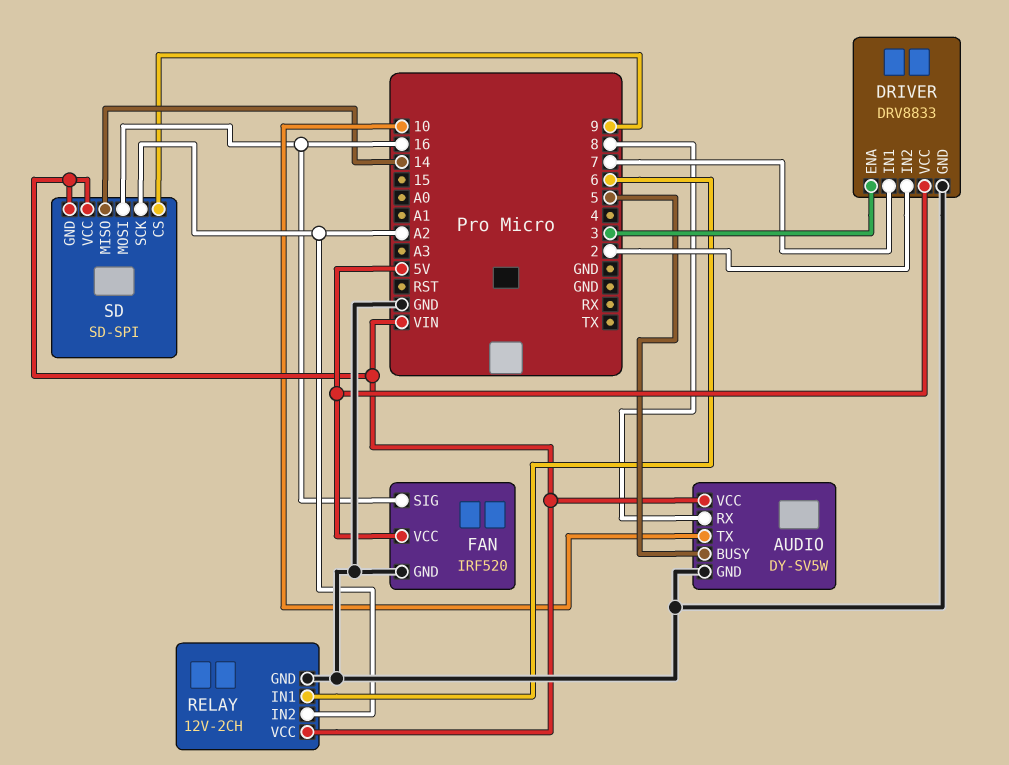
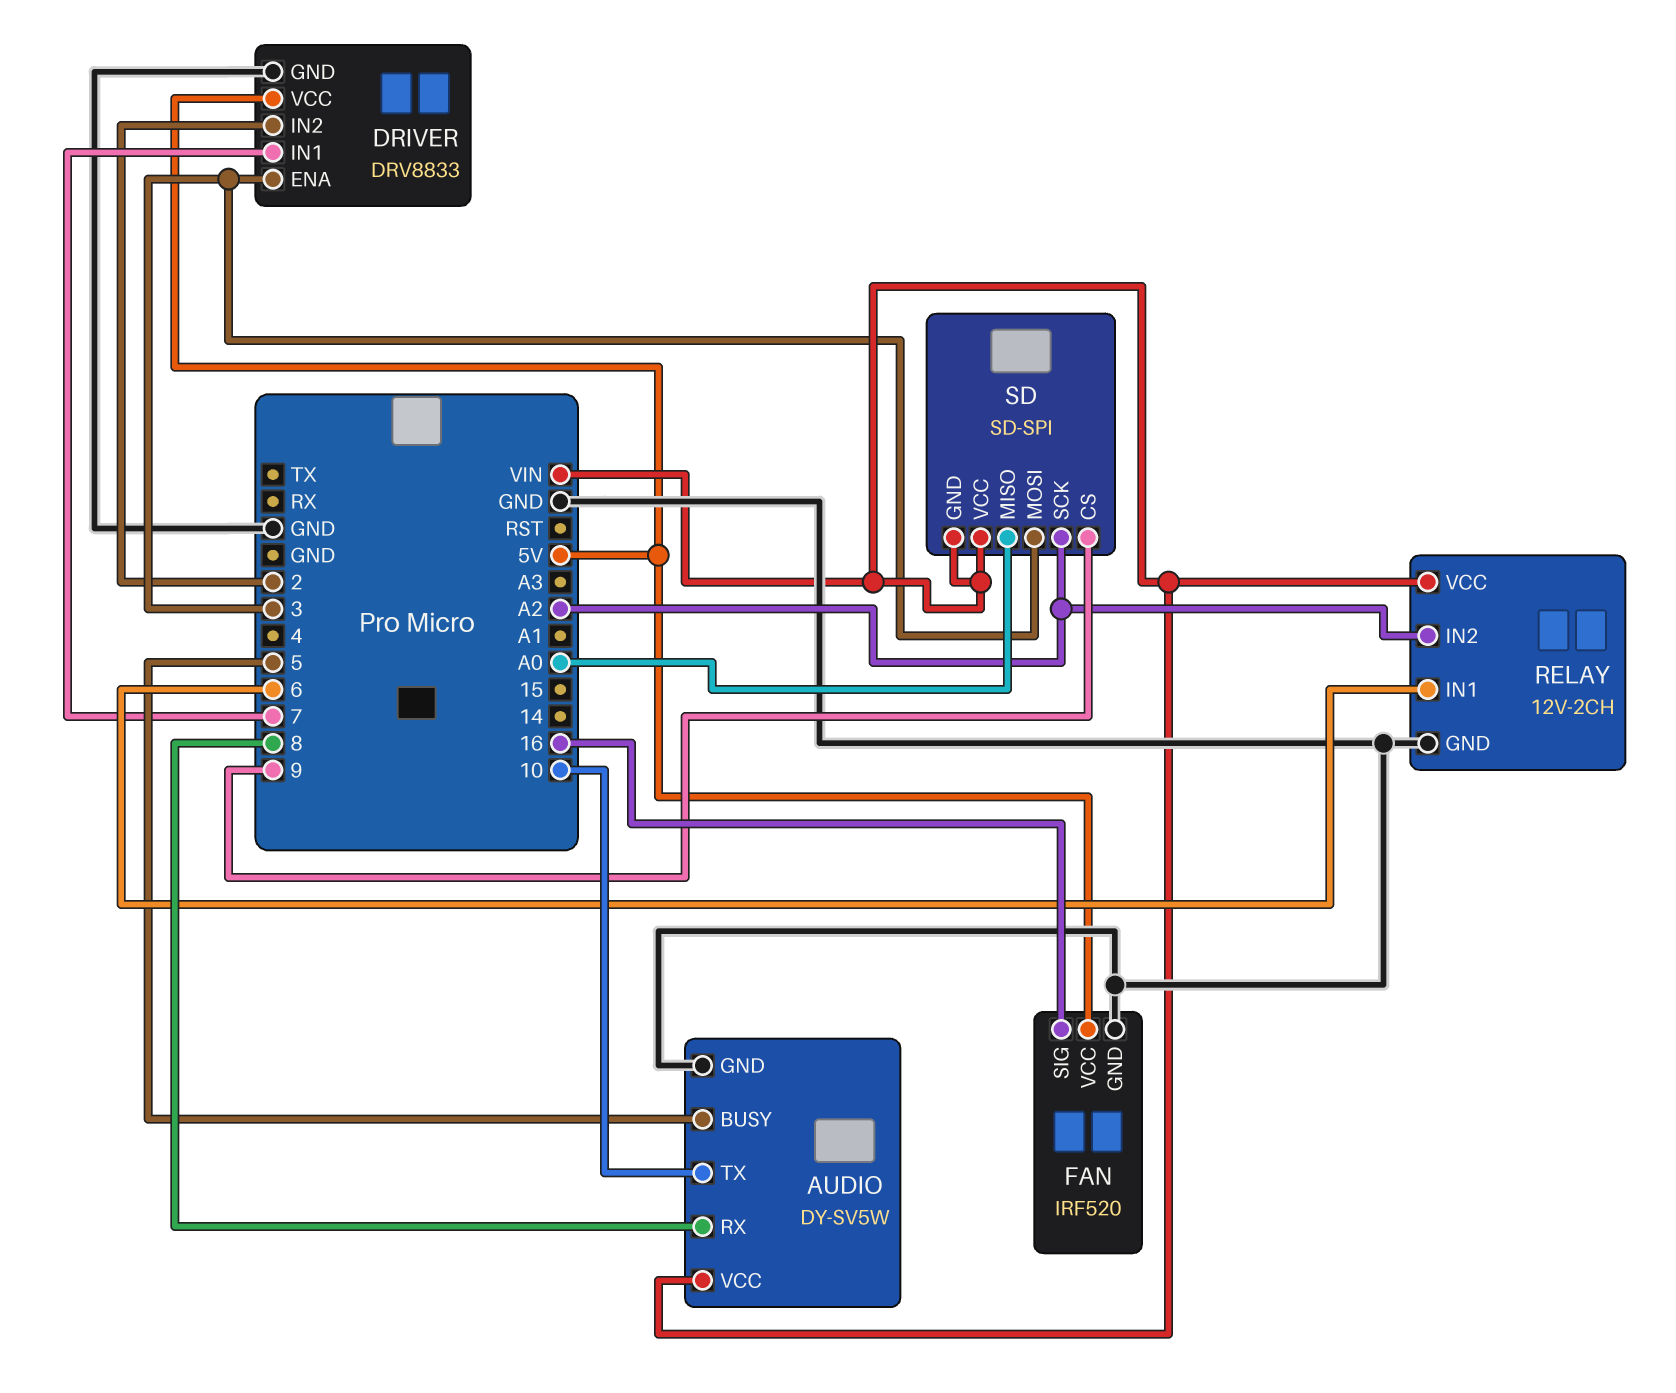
SD pin MISO: 14 -> A0
SD pin MOSI: 16 -> 3

